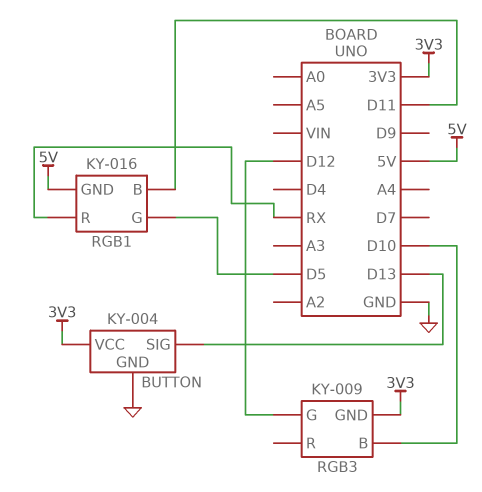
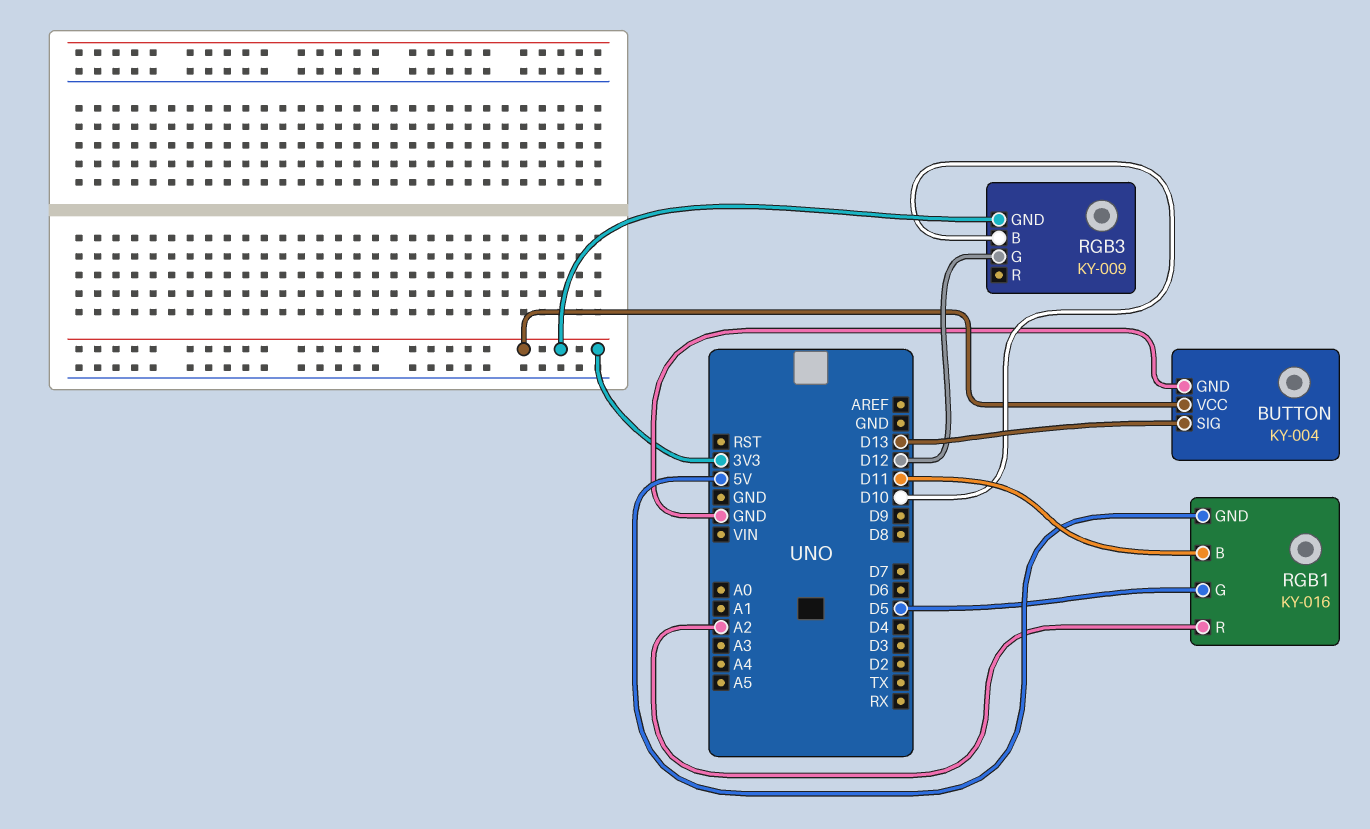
RGB1 pin R: RX -> A2

